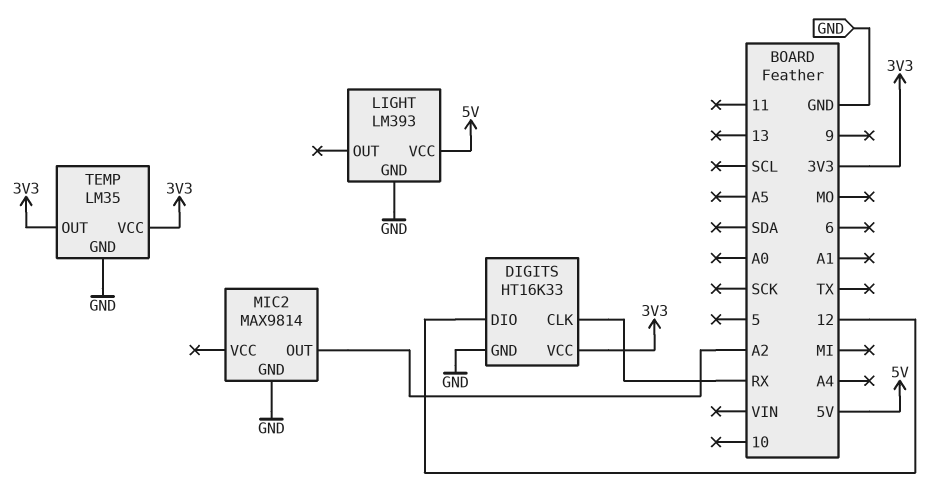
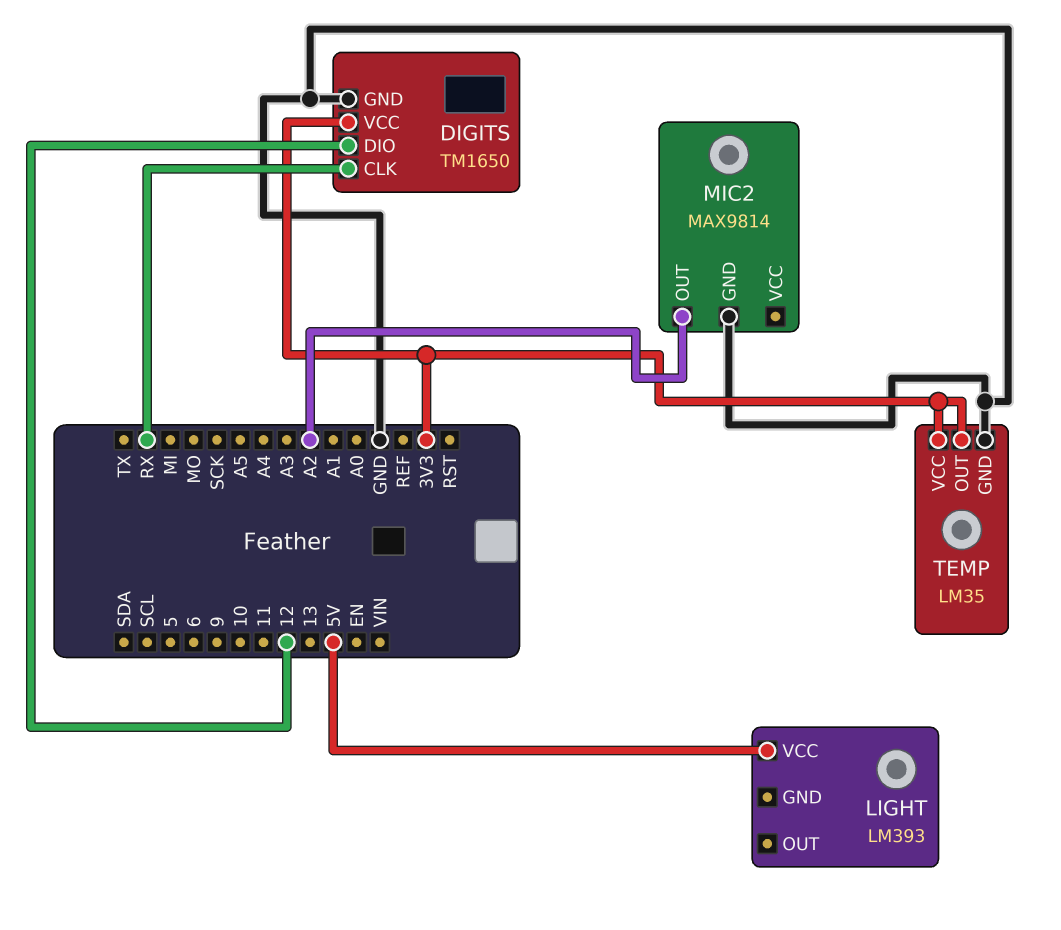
DIGITS: HT16K33 -> TM1650
LIGHT pin GND: GND -> none

